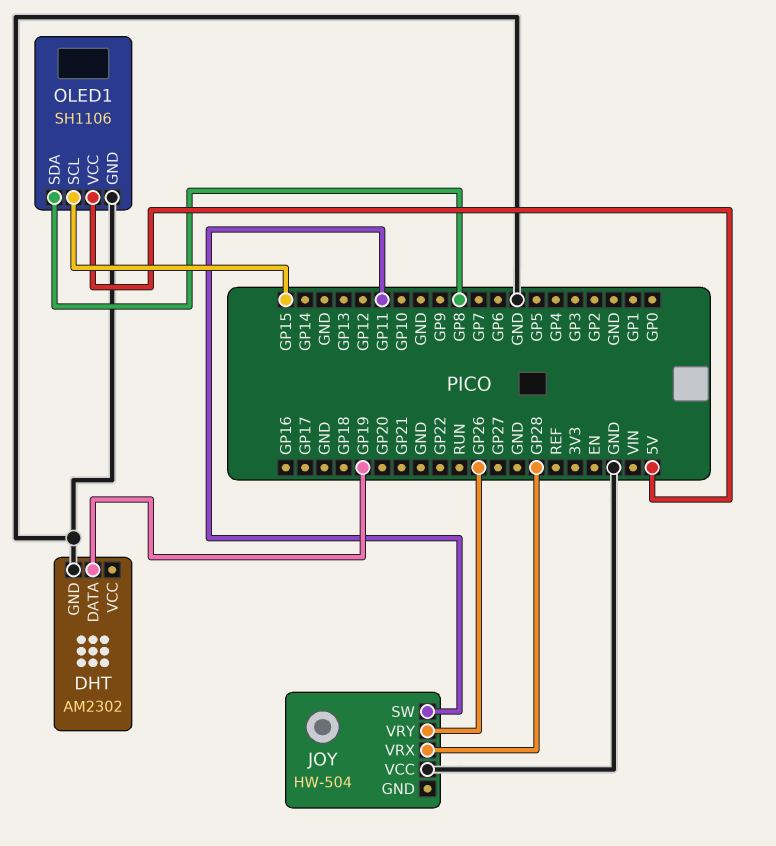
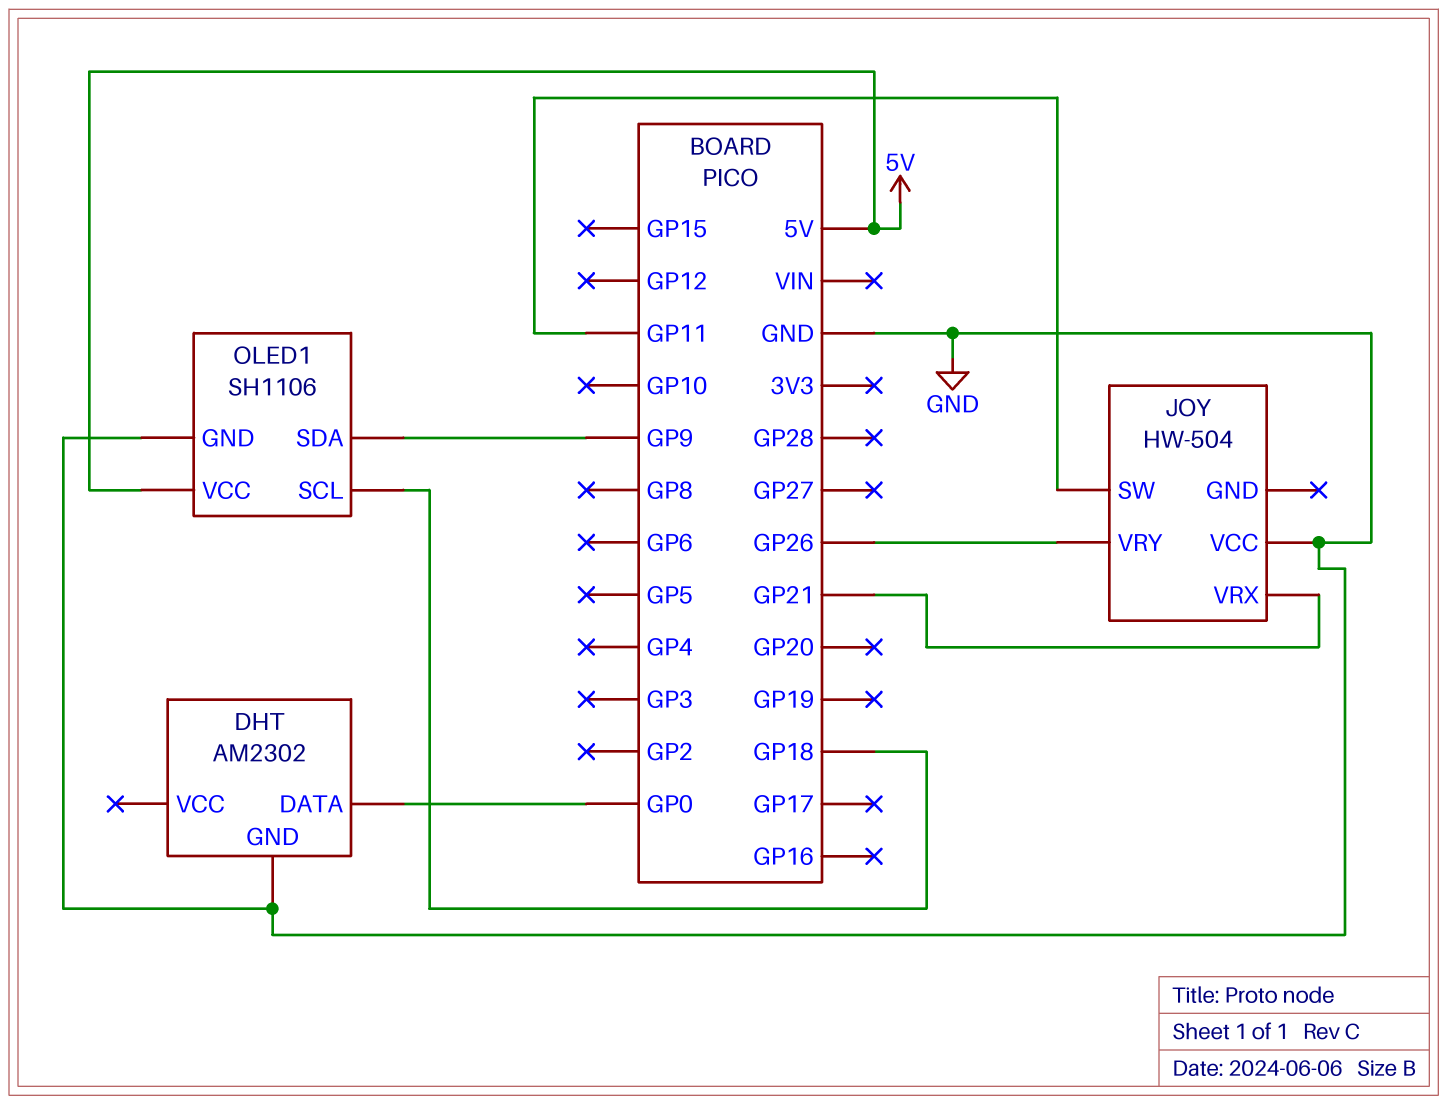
DHT pin DATA: GP19 -> GP0
JOY pin VRX: GP28 -> GP21
OLED1 pin SCL: GP15 -> GP18
OLED1 pin SDA: GP8 -> GP9

